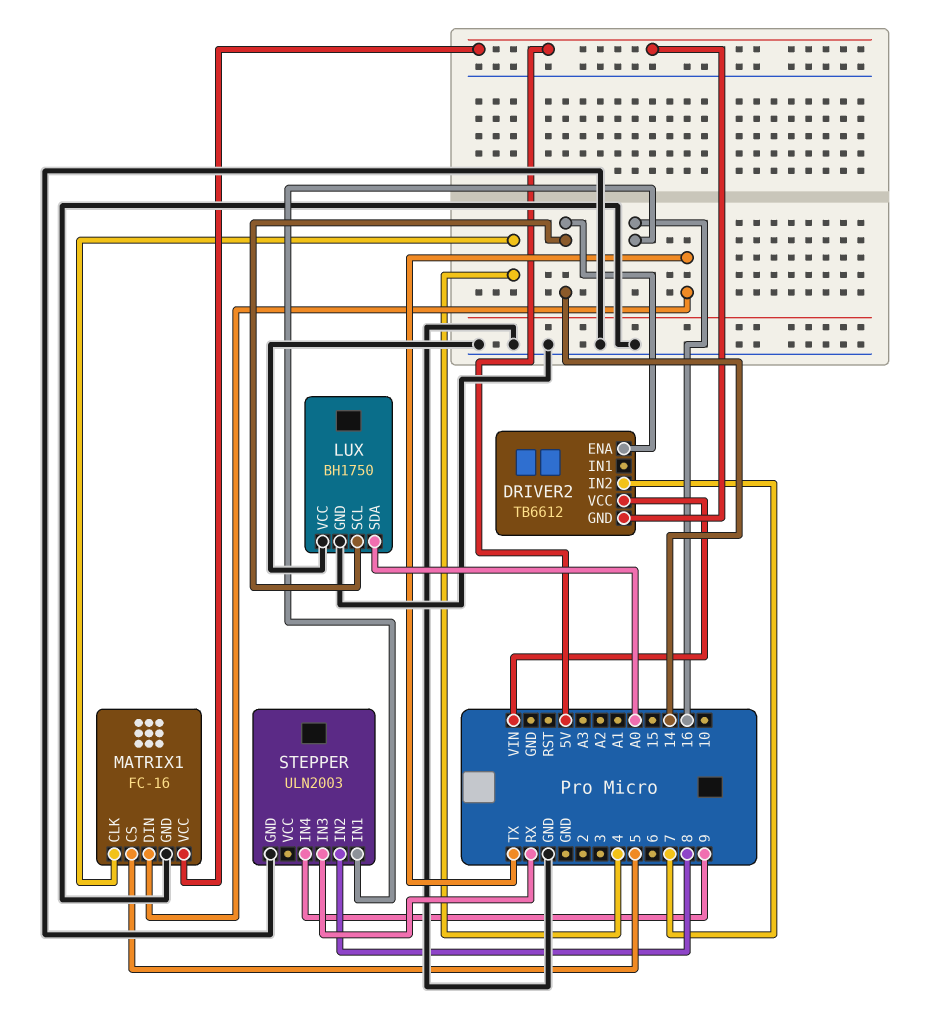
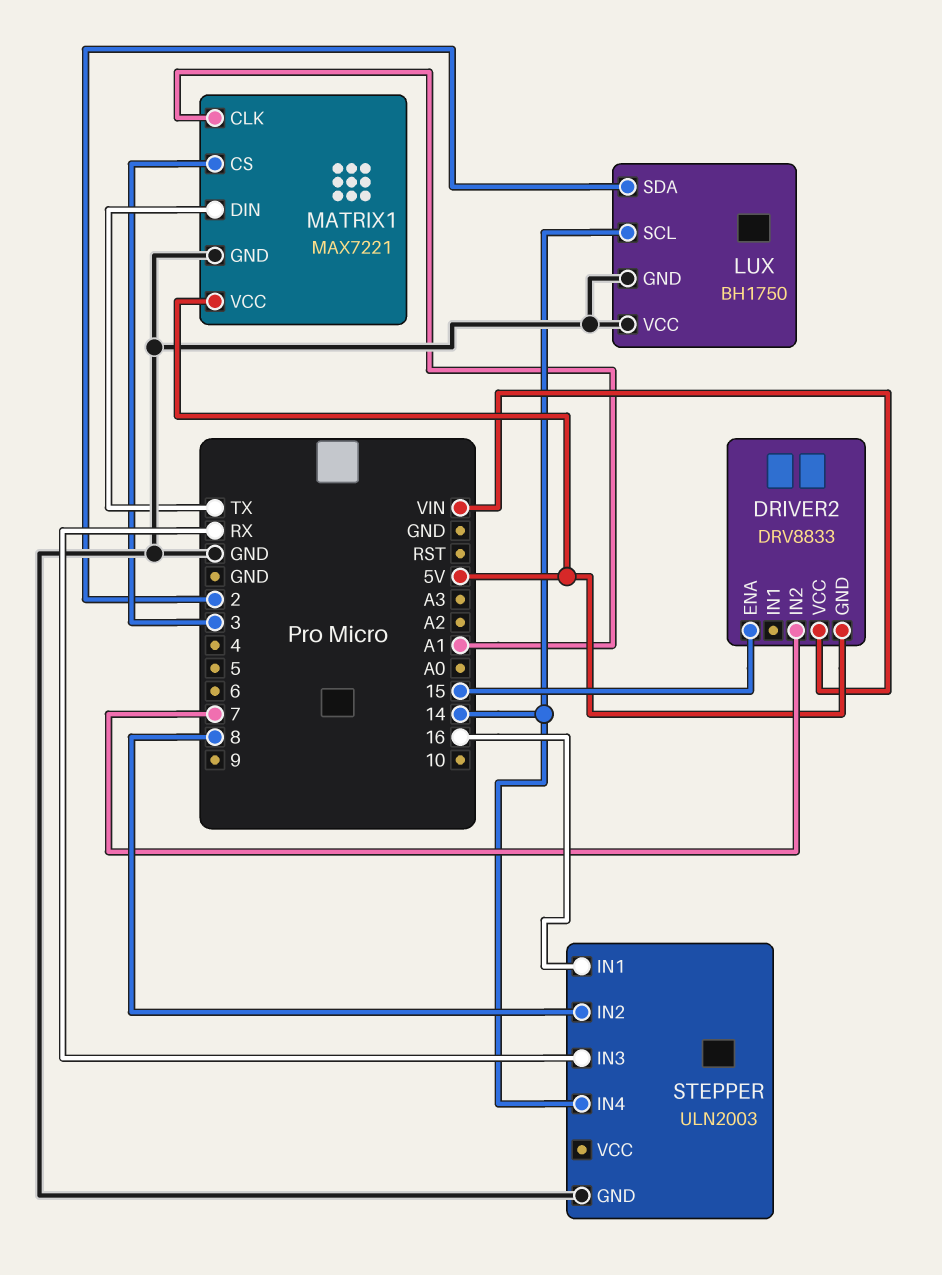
DRIVER2: TB6612 -> DRV8833
DRIVER2 pin ENA: 14 -> 15
LUX pin SDA: A0 -> 2
MATRIX1: FC-16 -> MAX7221
MATRIX1 pin CLK: 4 -> A1
MATRIX1 pin CS: 5 -> 3
STEPPER pin IN4: 9 -> 14

